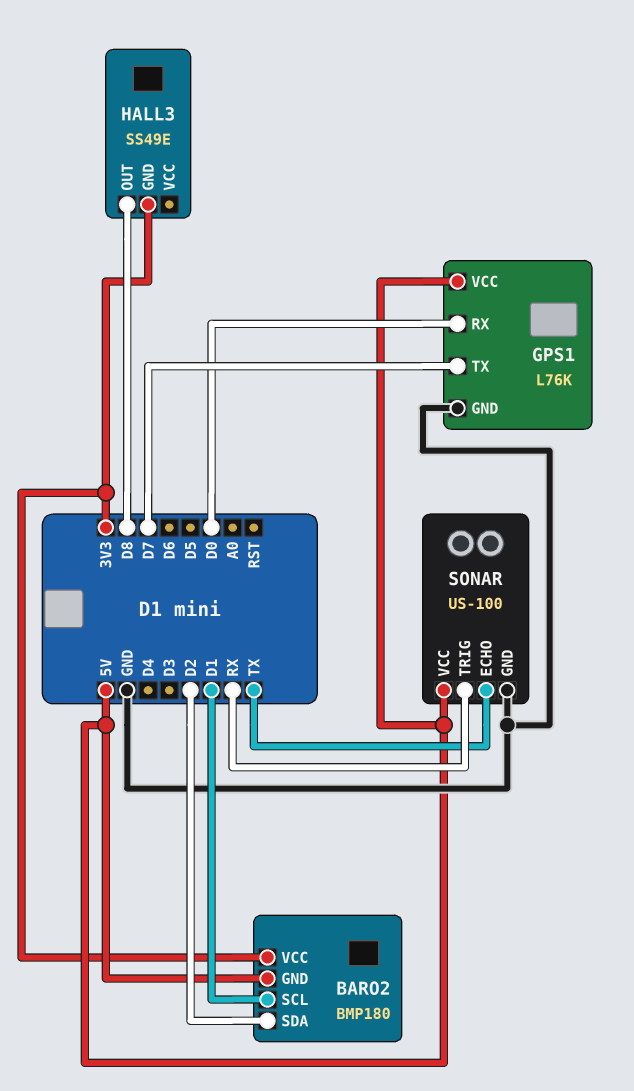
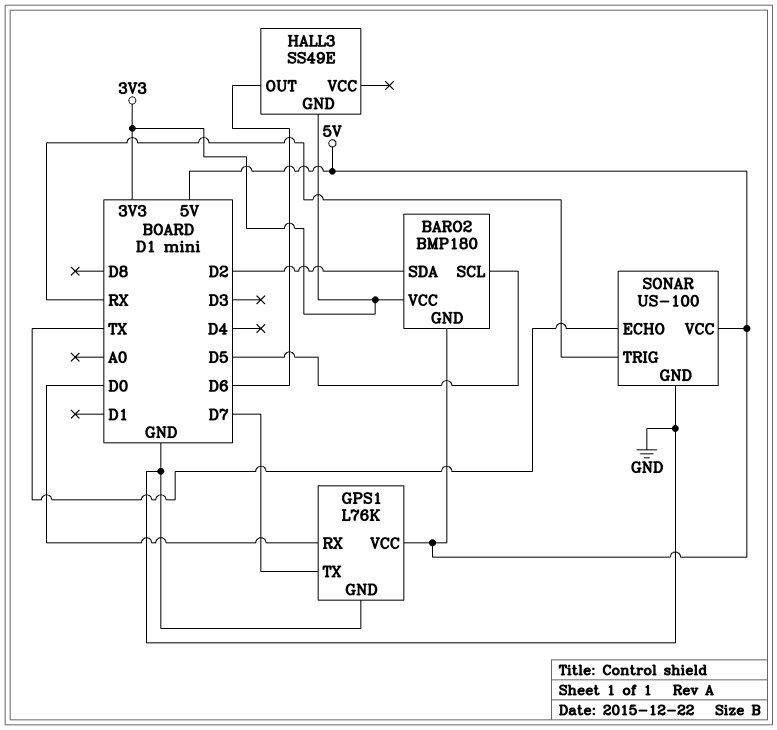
BARO2 pin SCL: D1 -> D5
HALL3 pin OUT: D8 -> D6

